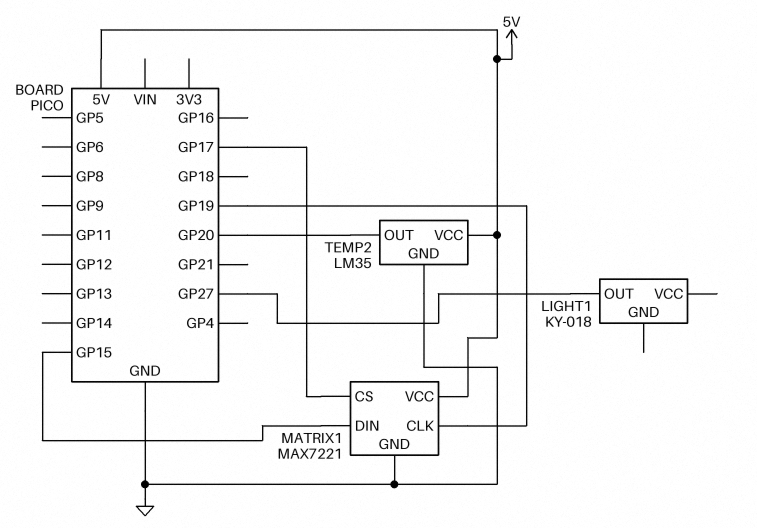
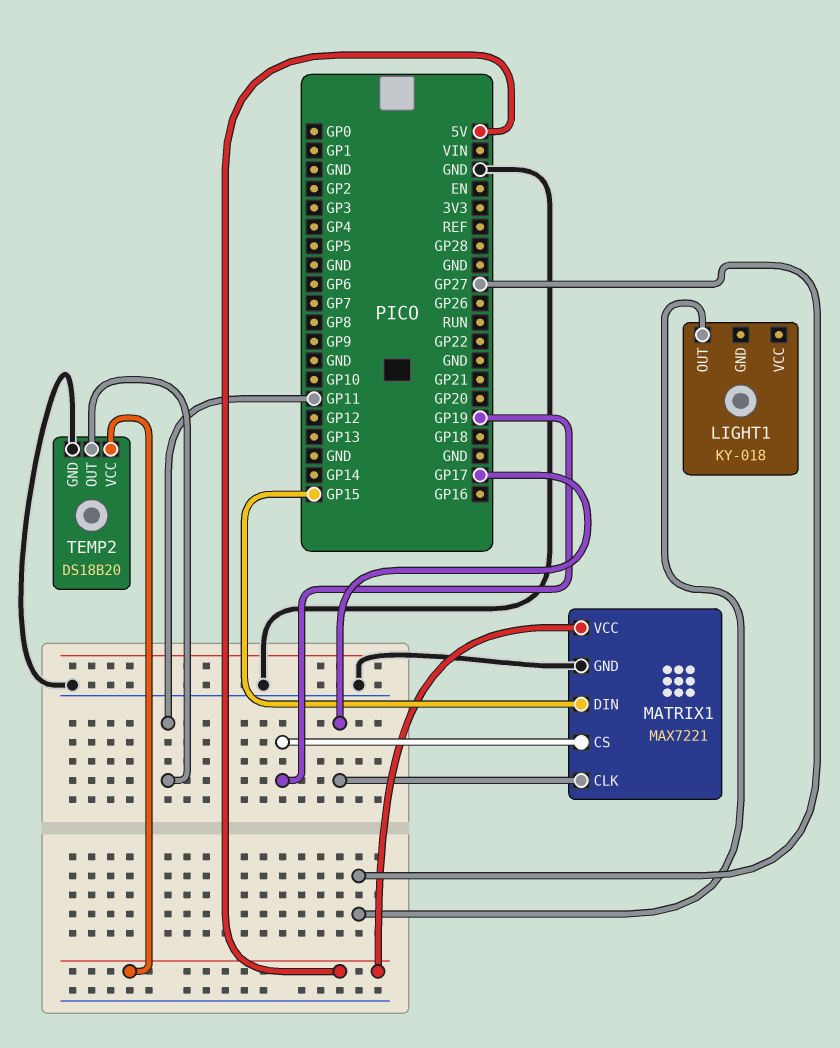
MATRIX1 pin CLK: GP19 -> GP17
MATRIX1 pin CS: GP17 -> GP19
TEMP2: LM35 -> DS18B20
TEMP2 pin OUT: GP20 -> GP11

